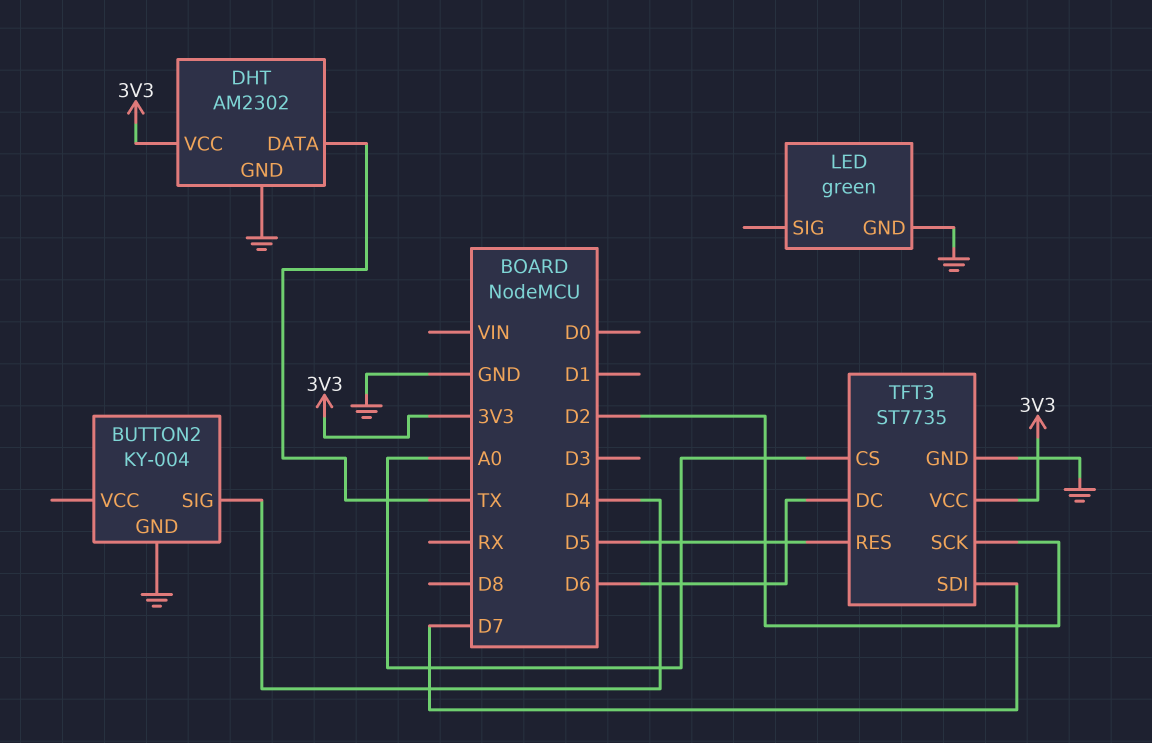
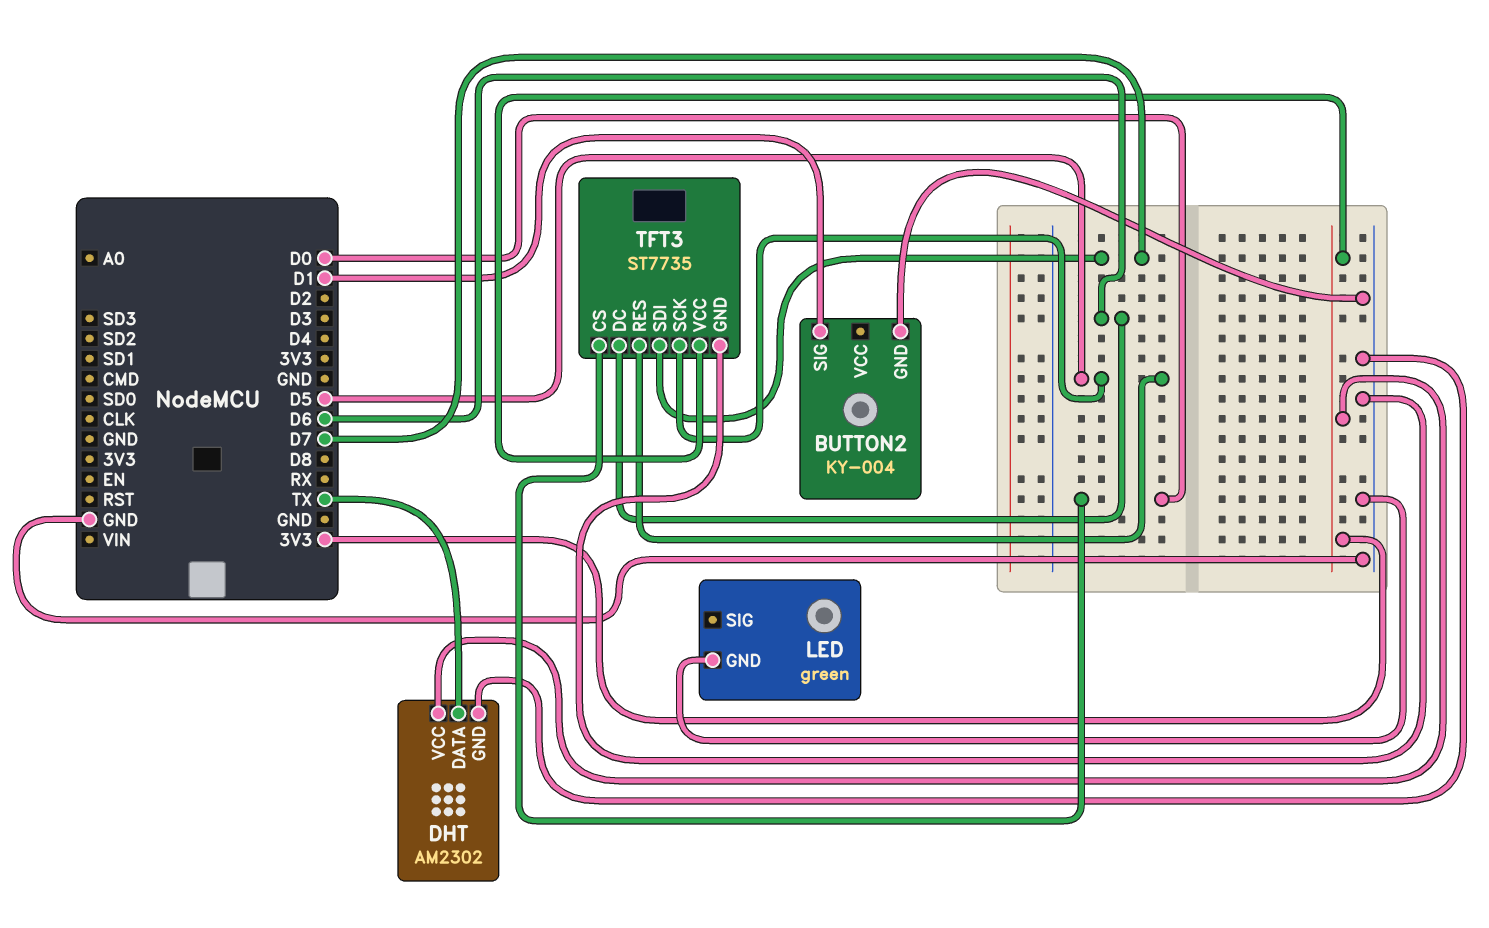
BUTTON2 pin SIG: D4 -> D1
TFT3 pin CS: A0 -> D0
TFT3 pin SCK: D2 -> D5

